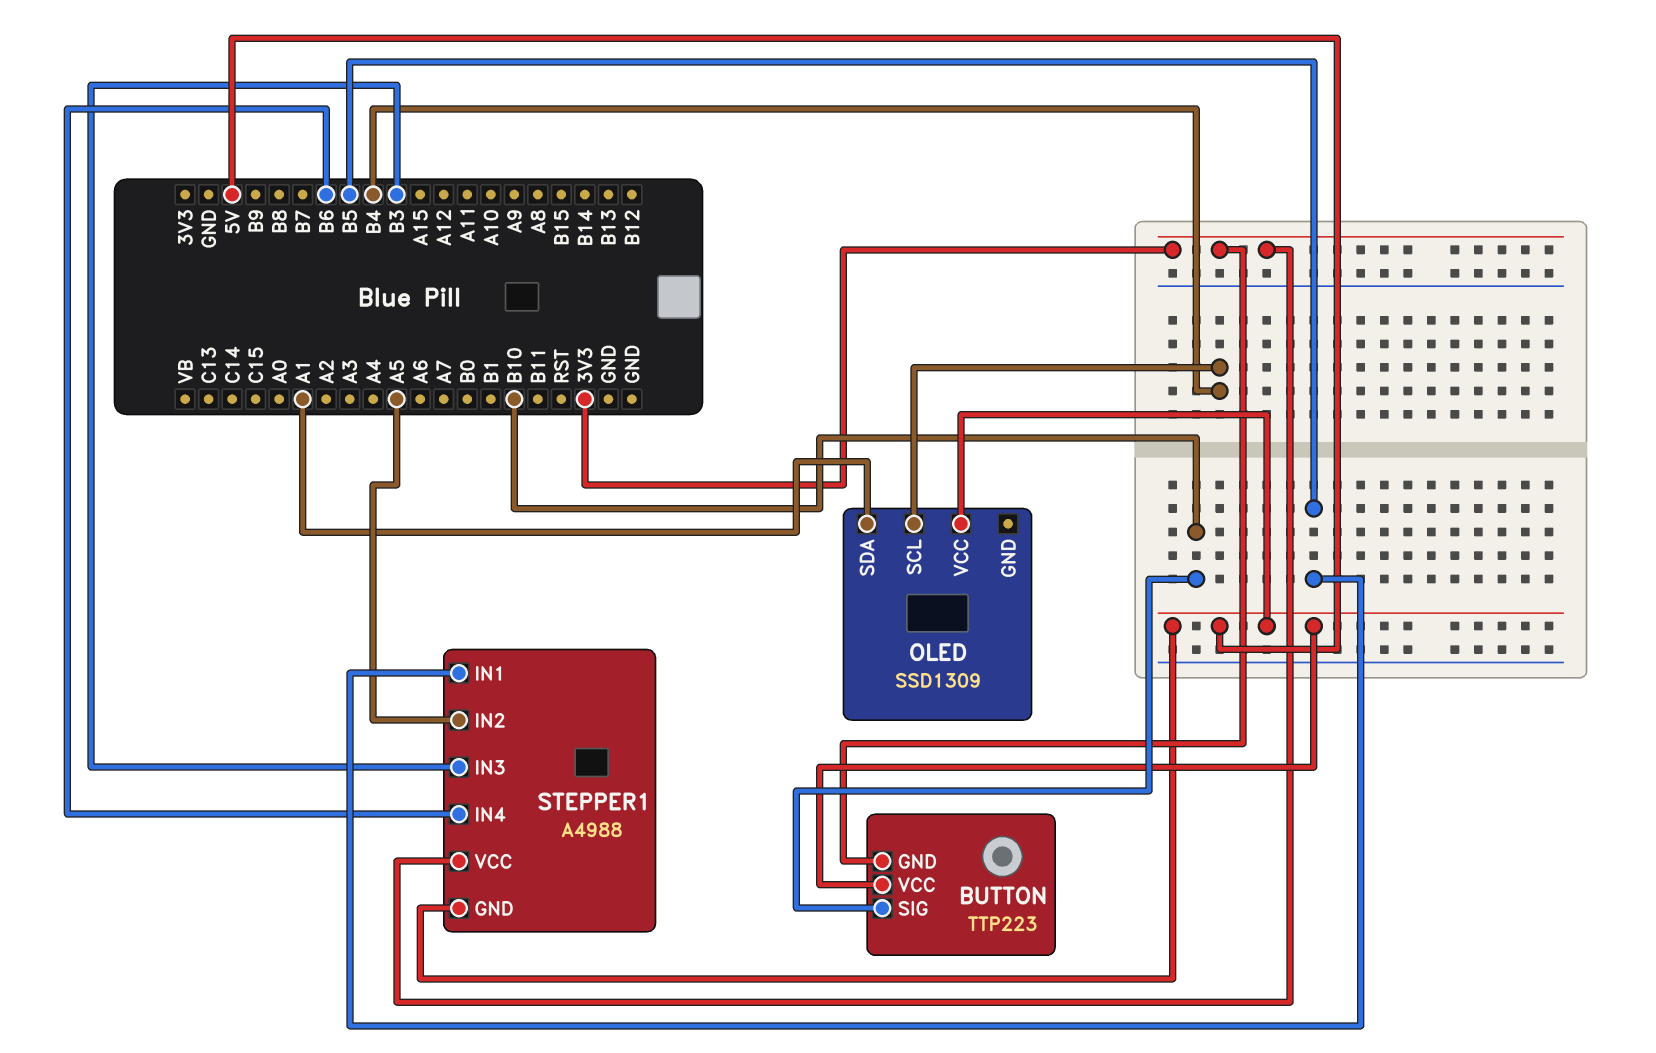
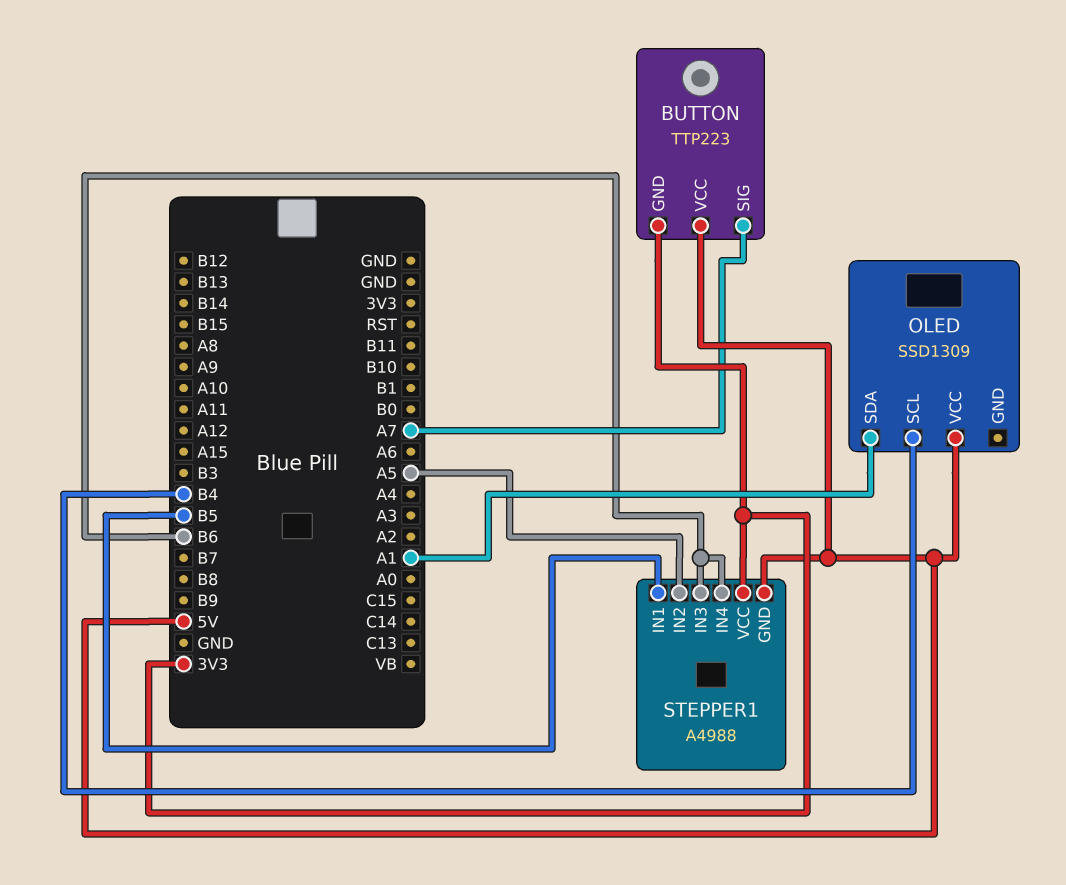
BUTTON pin SIG: B10 -> A7
STEPPER1 pin IN3: B3 -> B6

